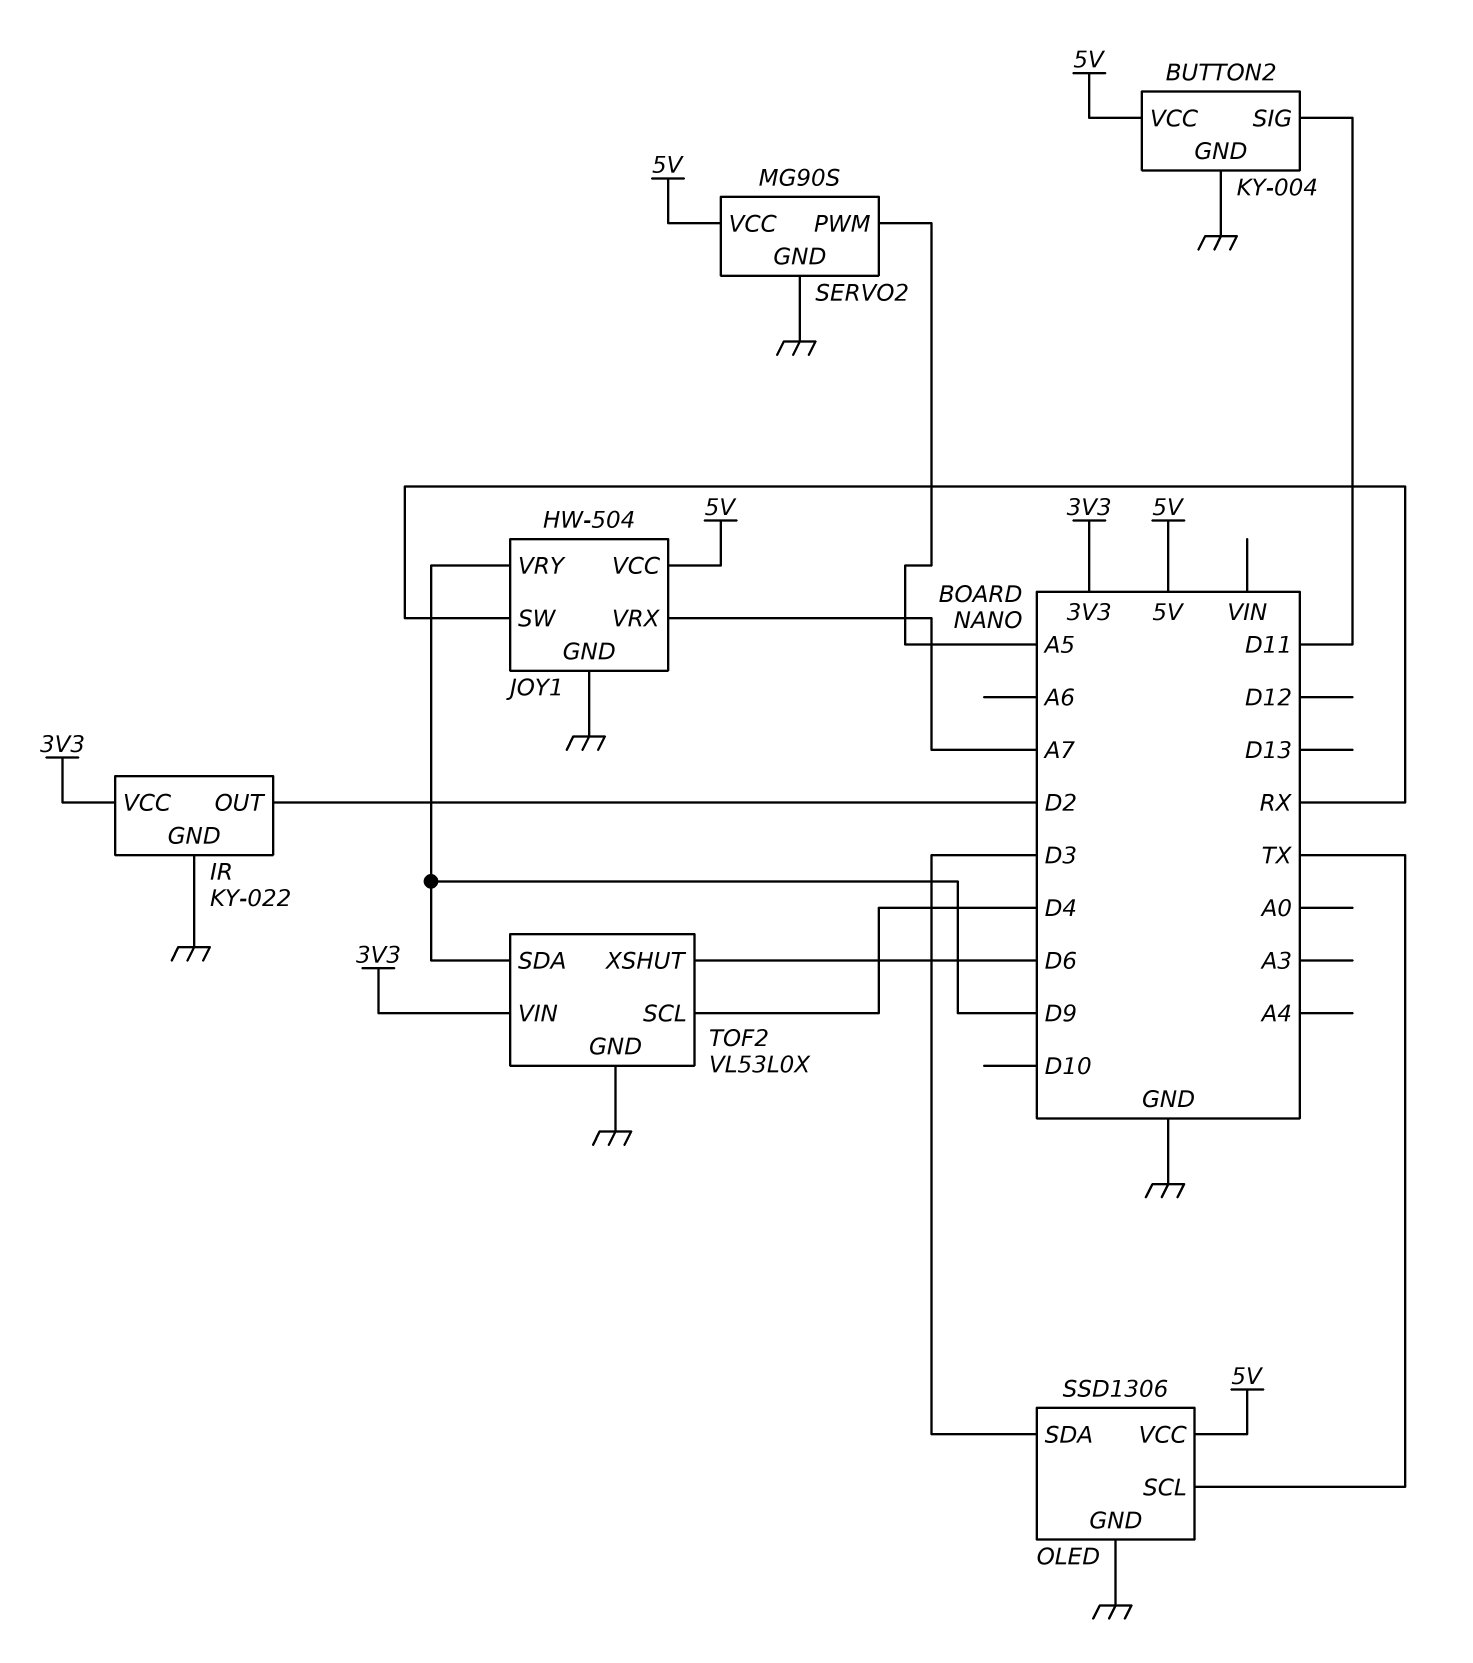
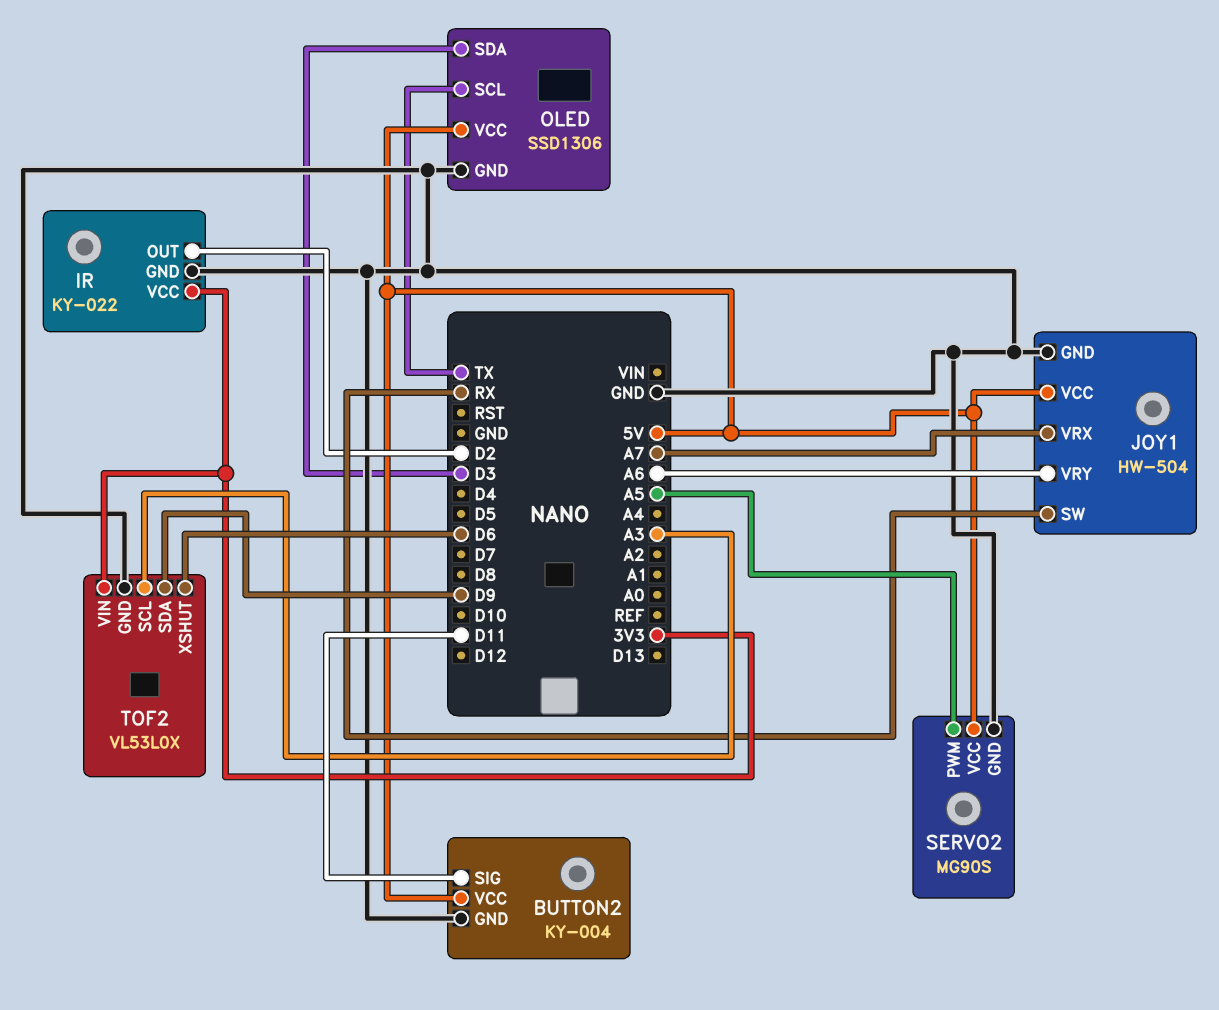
JOY1 pin VRY: D9 -> A6
TOF2 pin SCL: D4 -> A3

